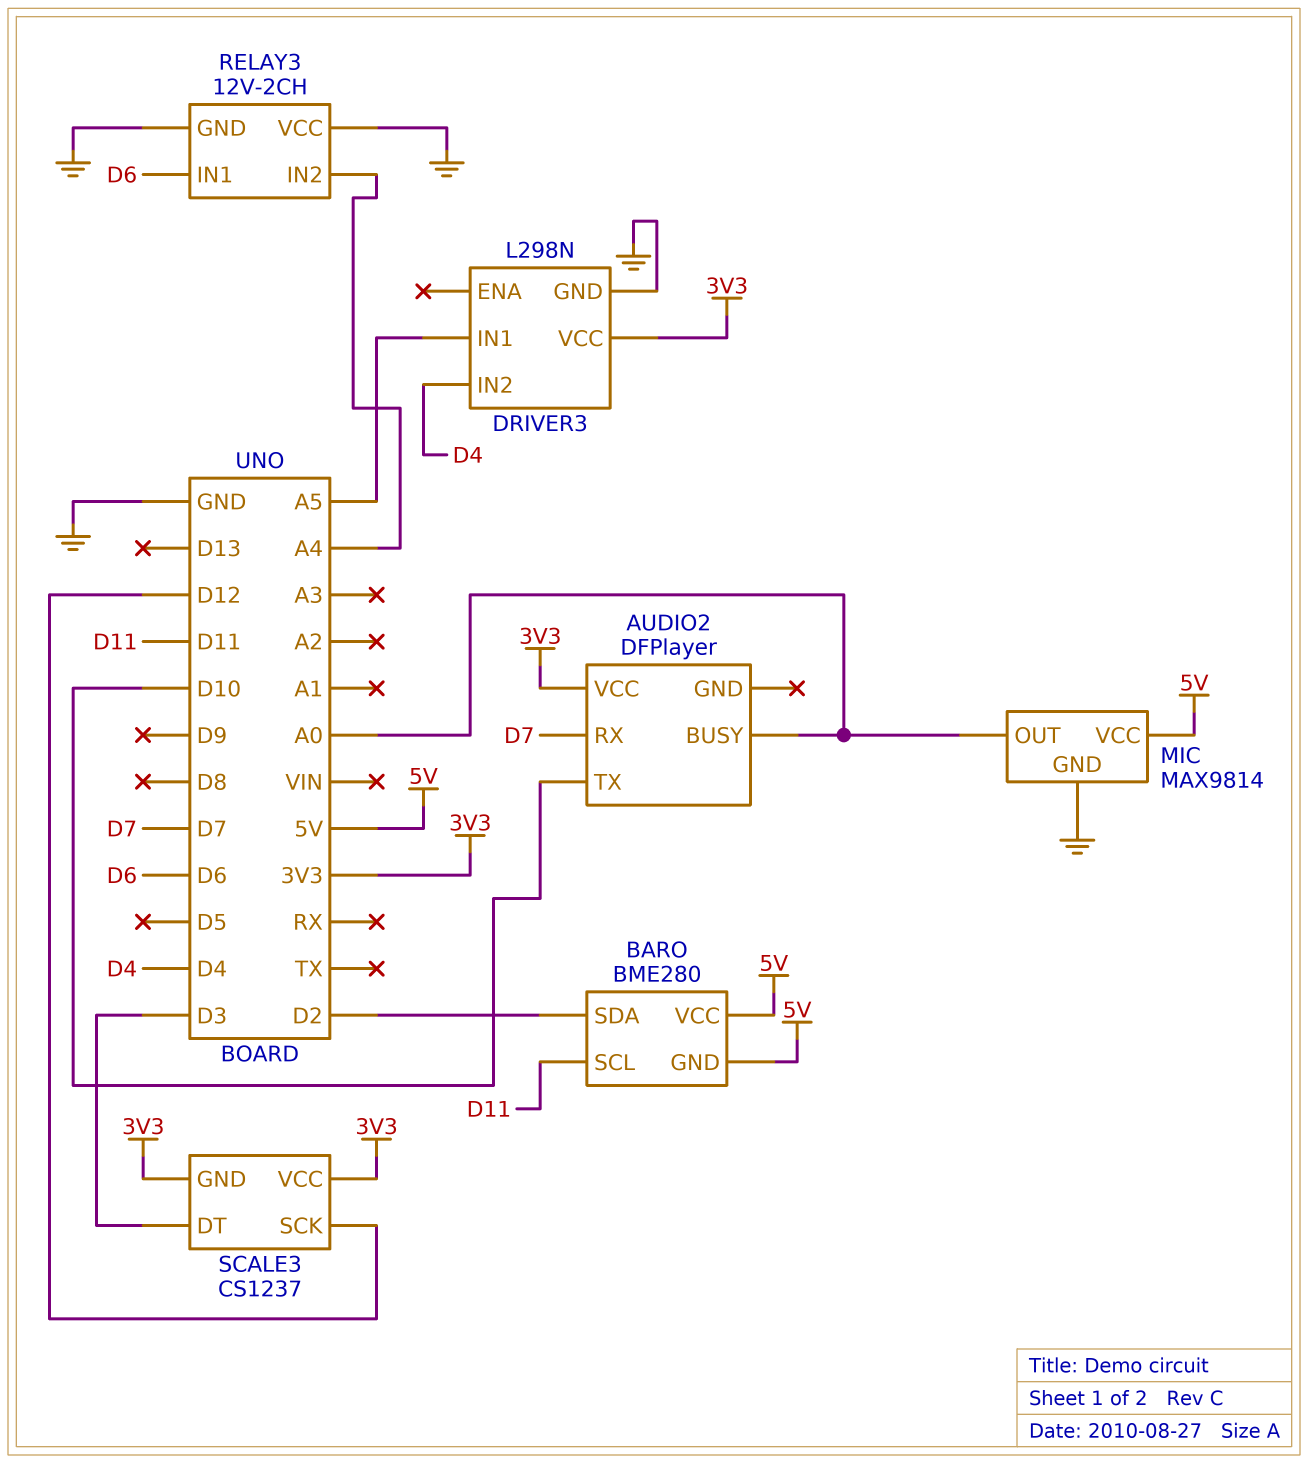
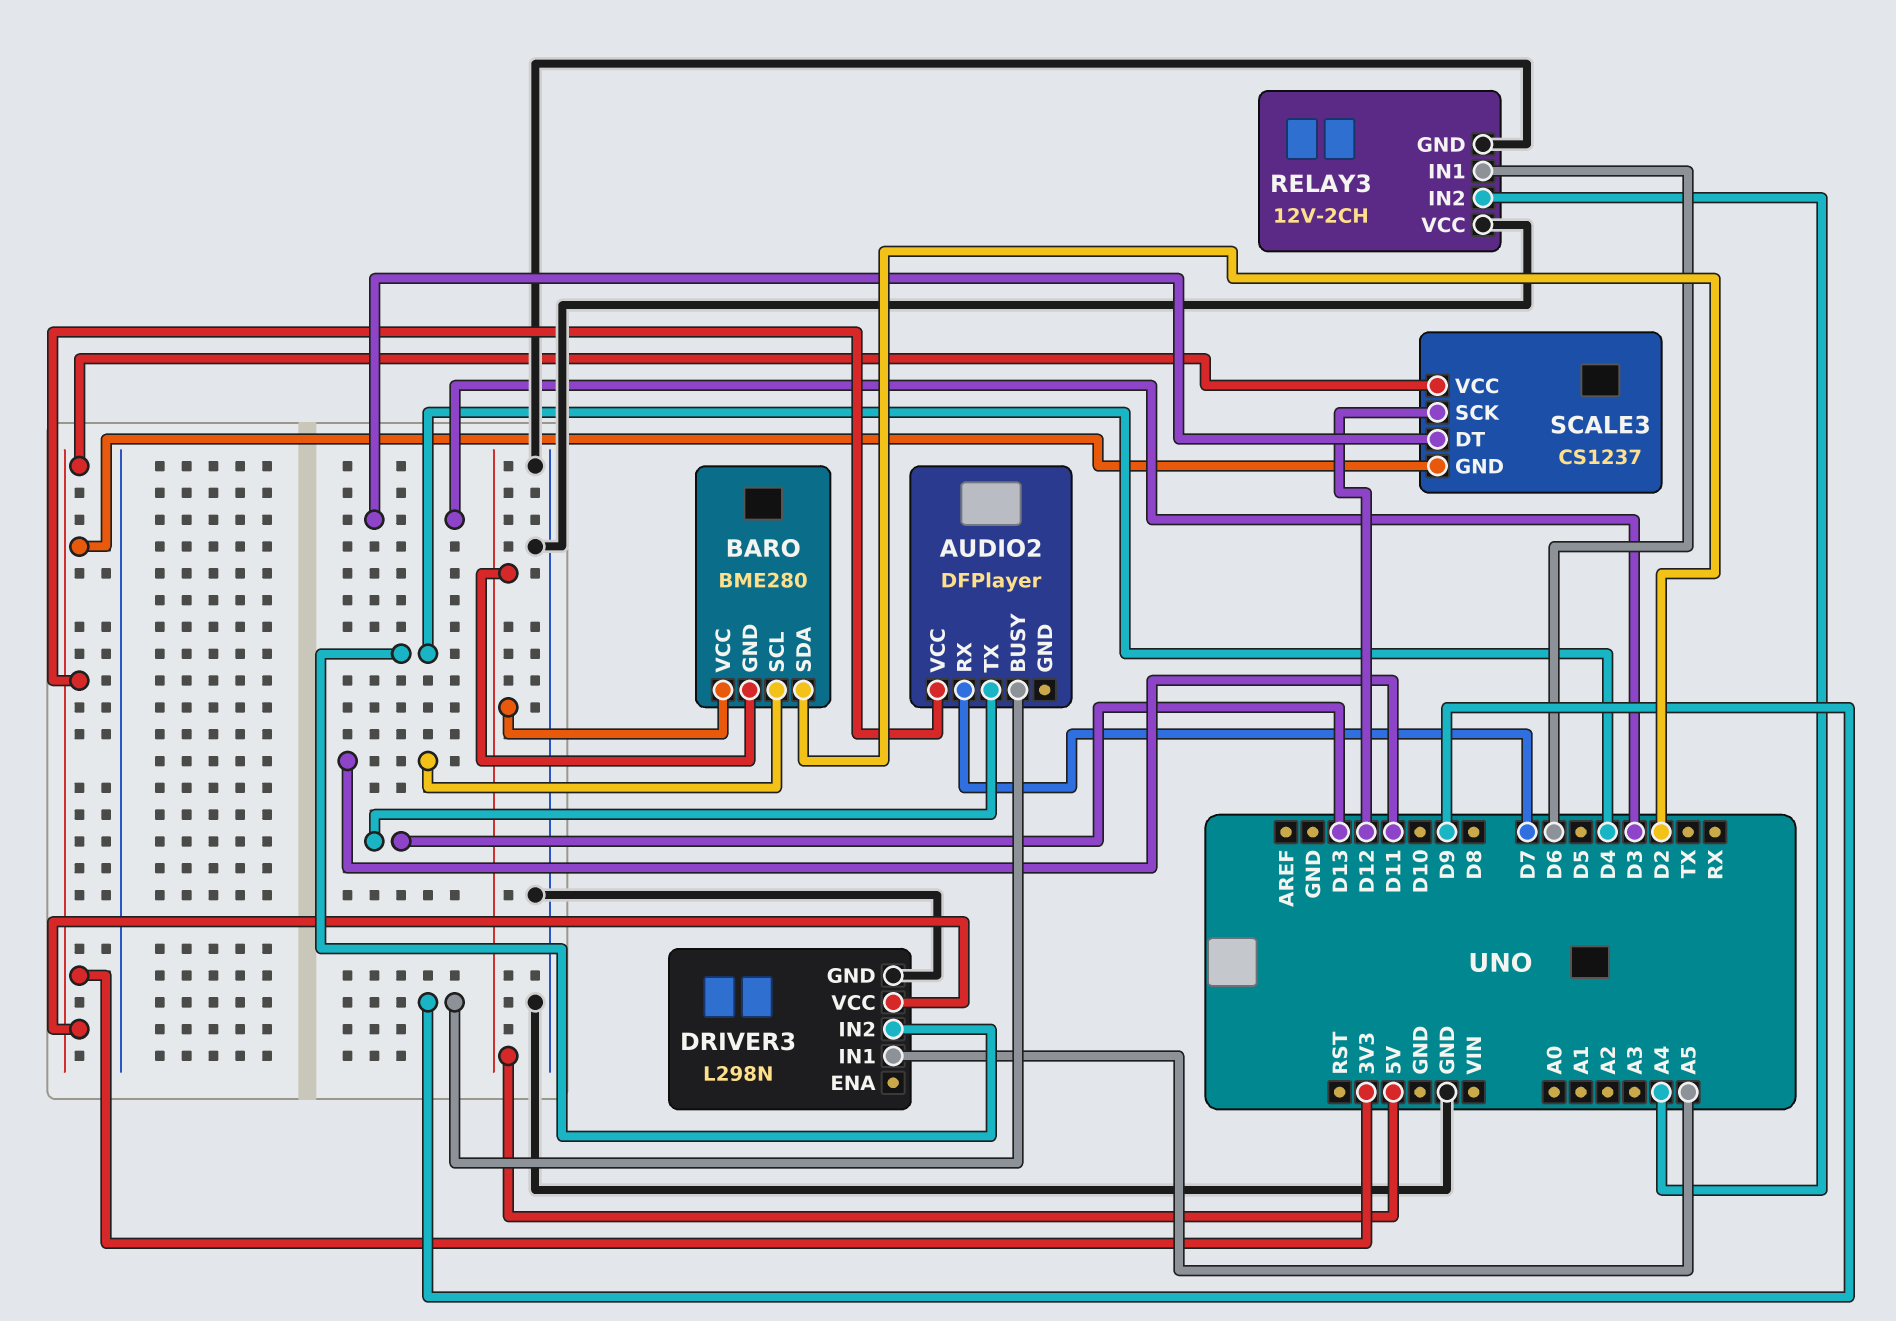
AUDIO2 pin BUSY: A0 -> D9
AUDIO2 pin TX: D10 -> D13
MIC: MAX9814 -> none
MIC pin GND: GND -> none
MIC pin OUT: A0 -> none
MIC pin VCC: 5V -> none

